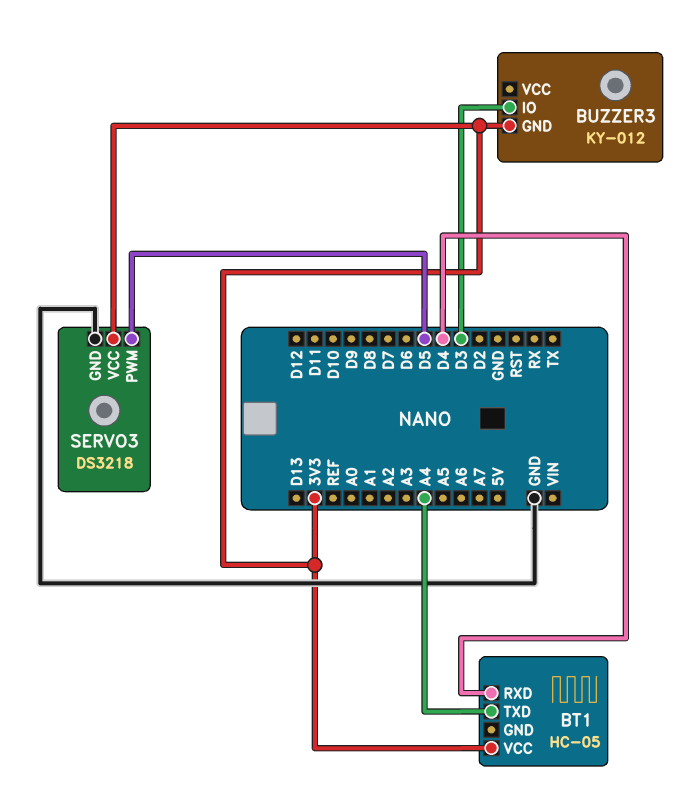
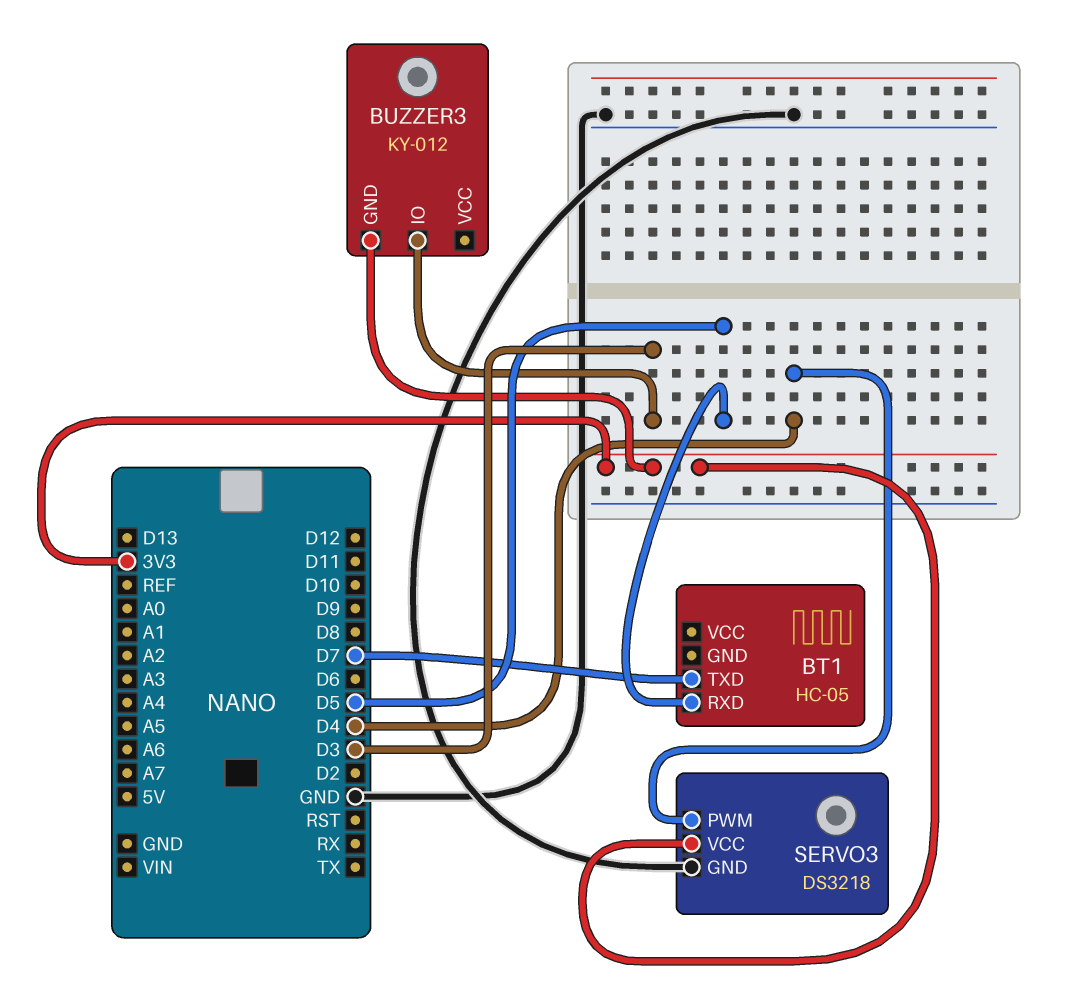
BT1 pin RXD: D4 -> D5
BT1 pin TXD: A4 -> D7
BT1 pin VCC: 3V3 -> none
SERVO3 pin PWM: D5 -> D4

